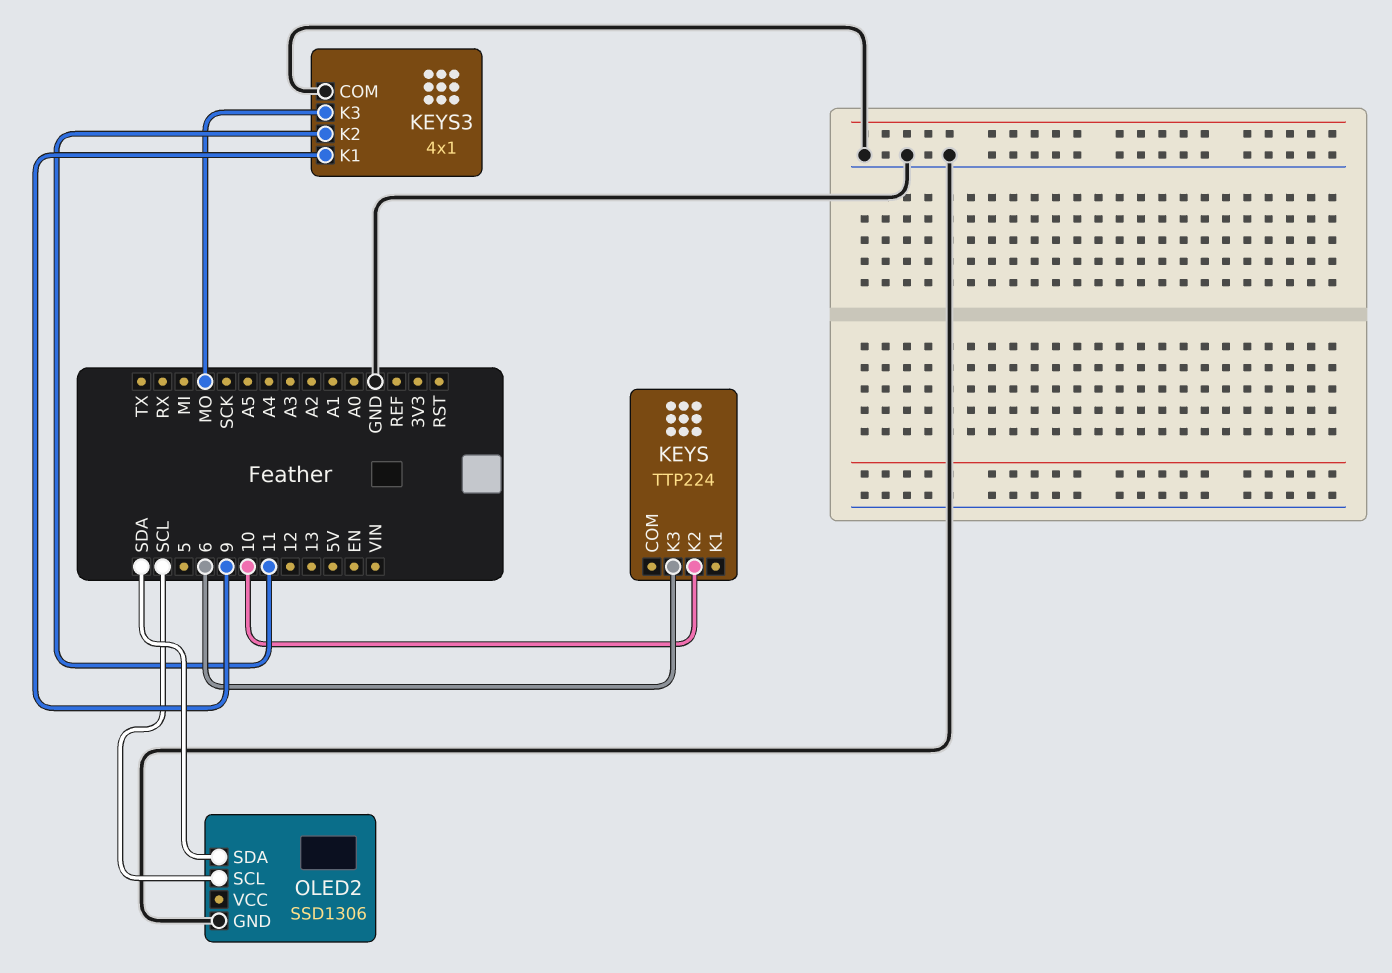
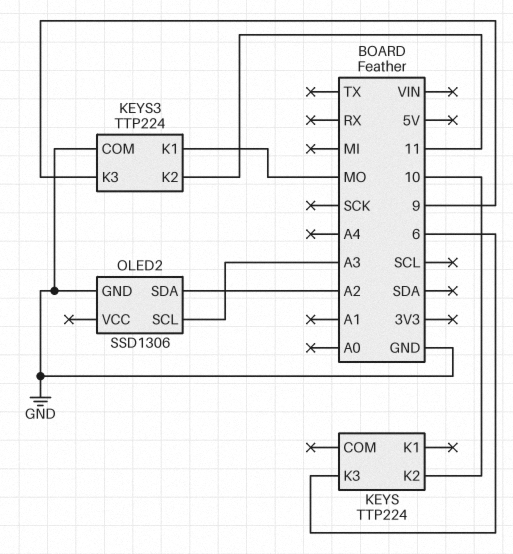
KEYS3: 4x1 -> TTP224
KEYS3 pin K1: 9 -> MO
KEYS3 pin K3: MO -> 9
OLED2 pin SCL: SCL -> A3
OLED2 pin SDA: SDA -> A2

